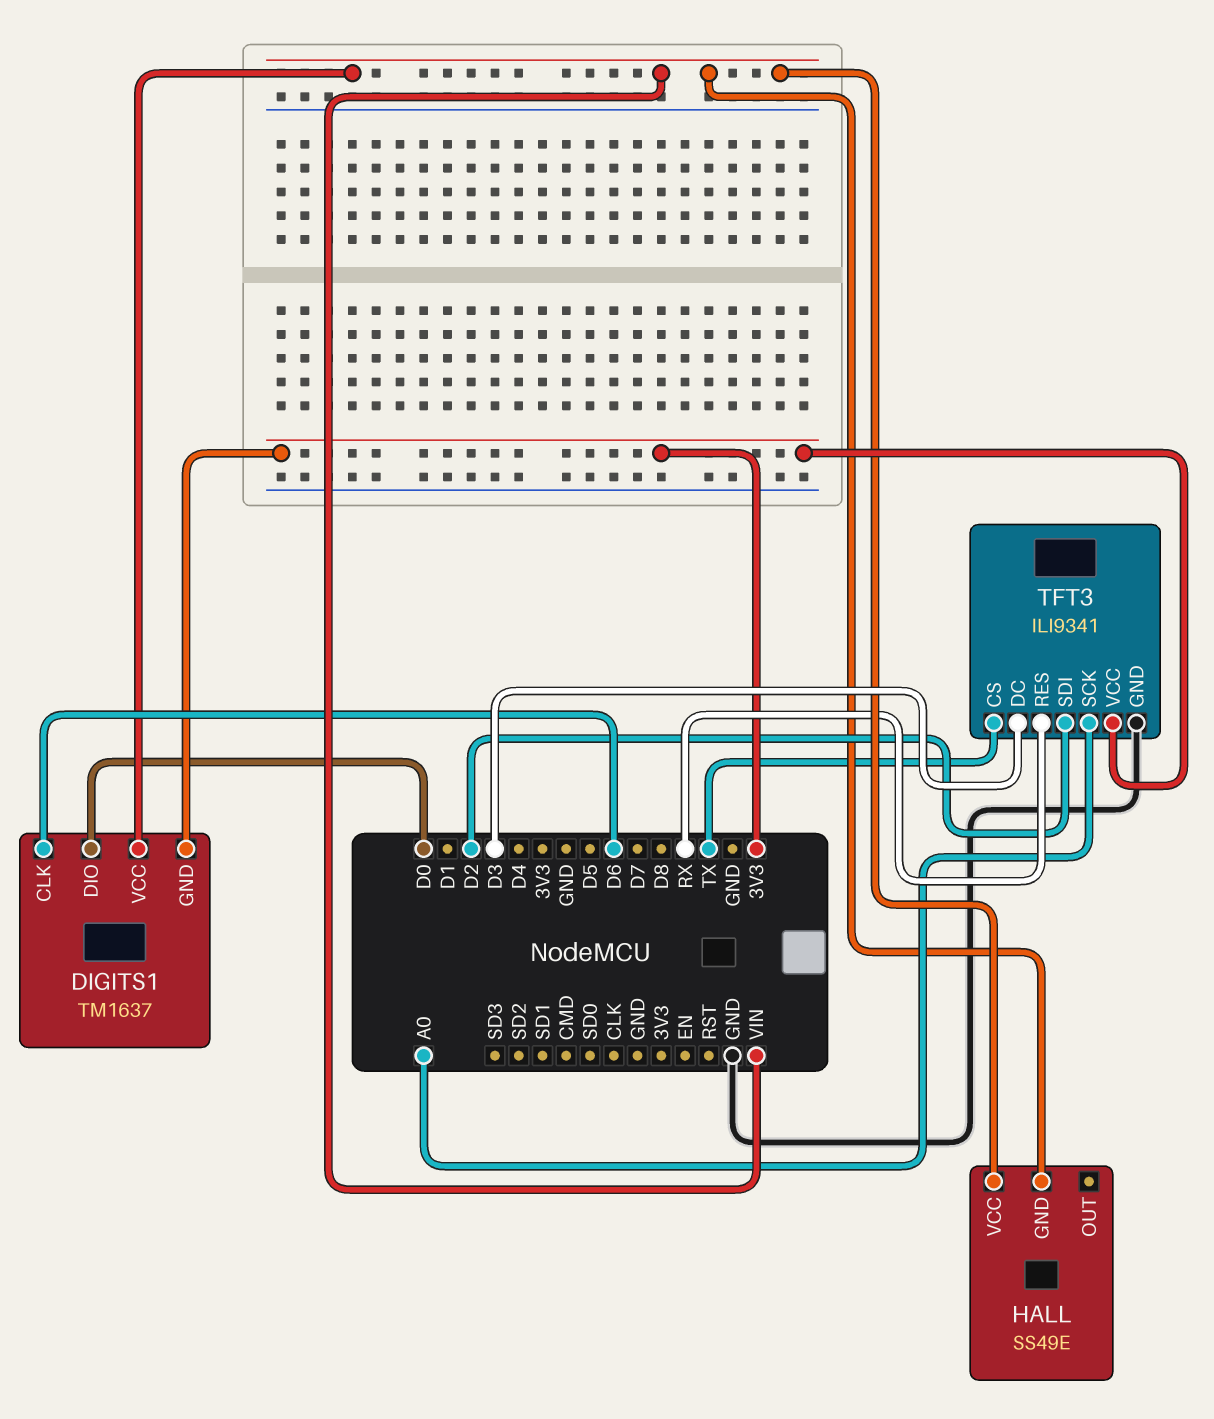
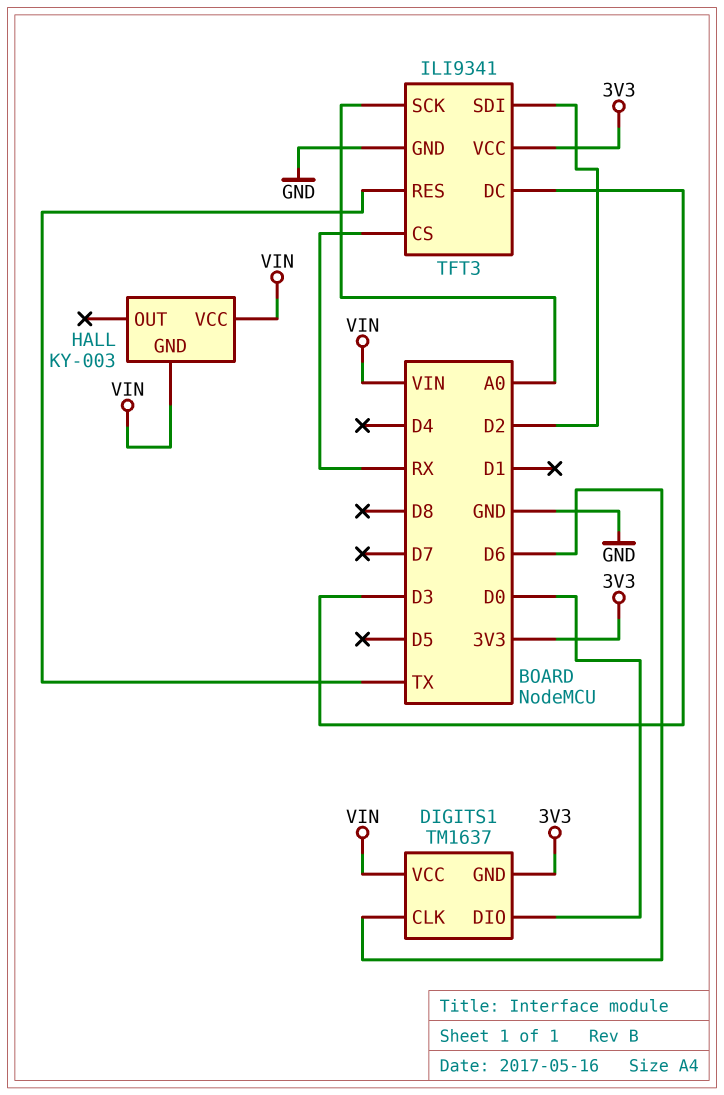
HALL: SS49E -> KY-003
TFT3 pin CS: TX -> RX
TFT3 pin RES: RX -> TX

